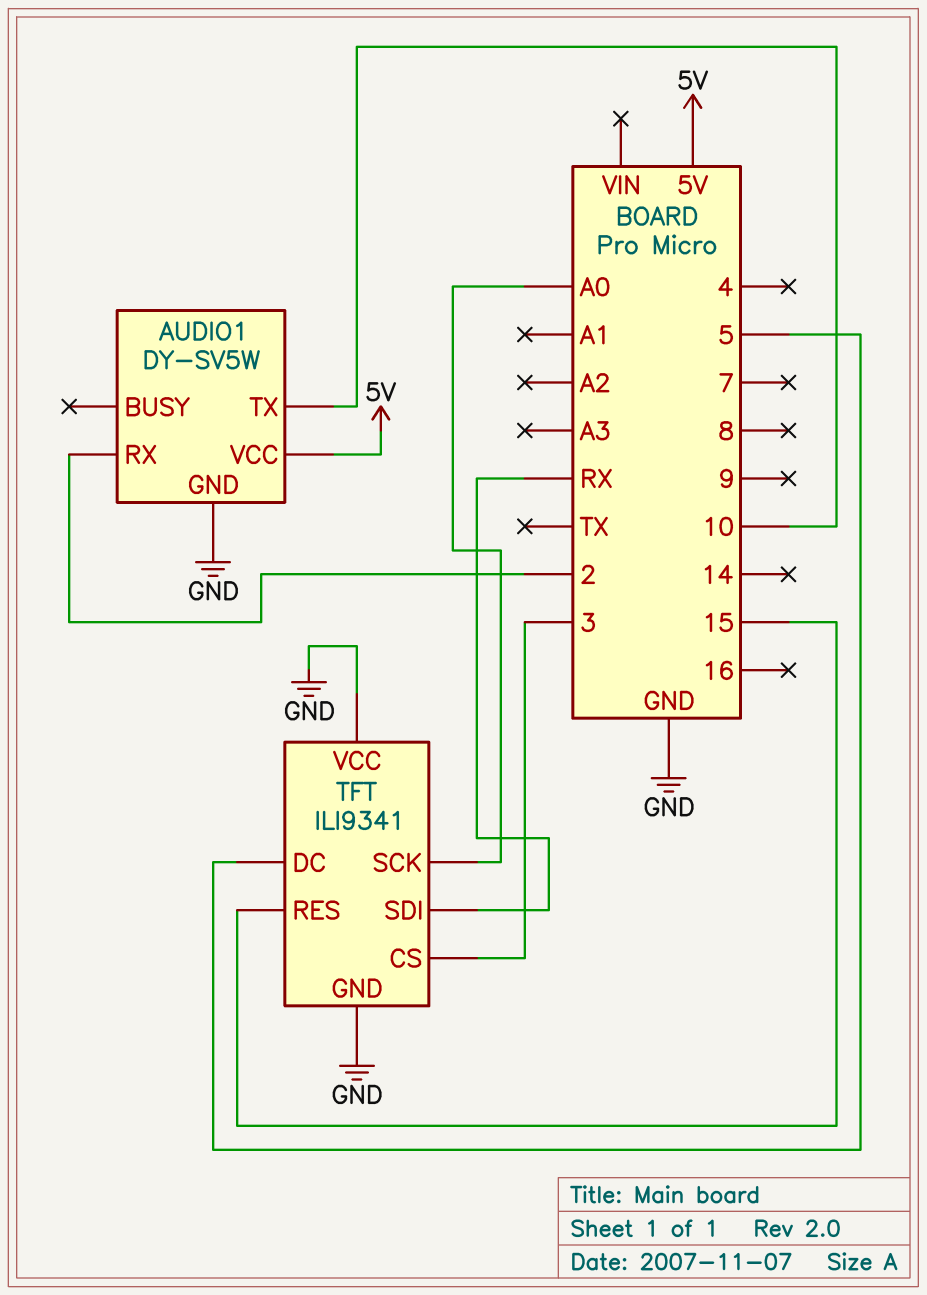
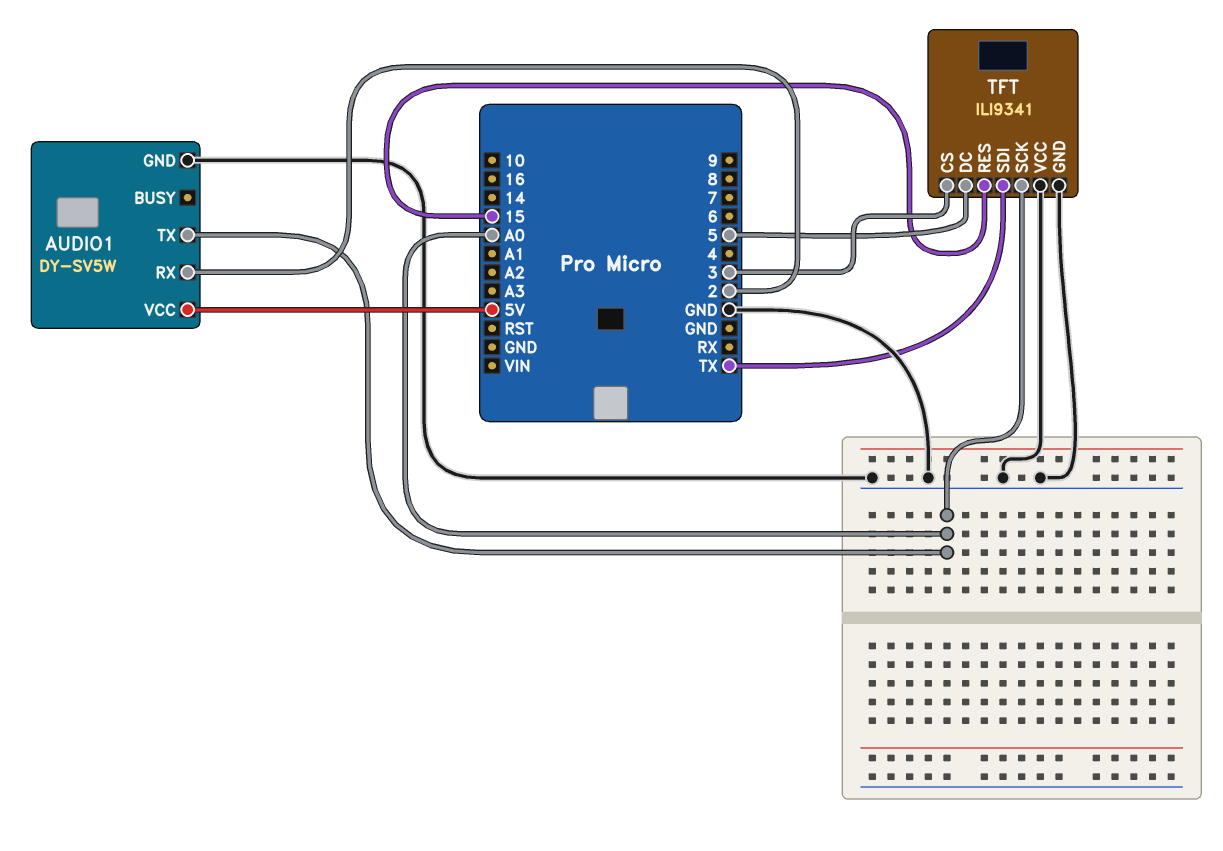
AUDIO1 pin TX: 10 -> A0
TFT pin SDI: RX -> TX

